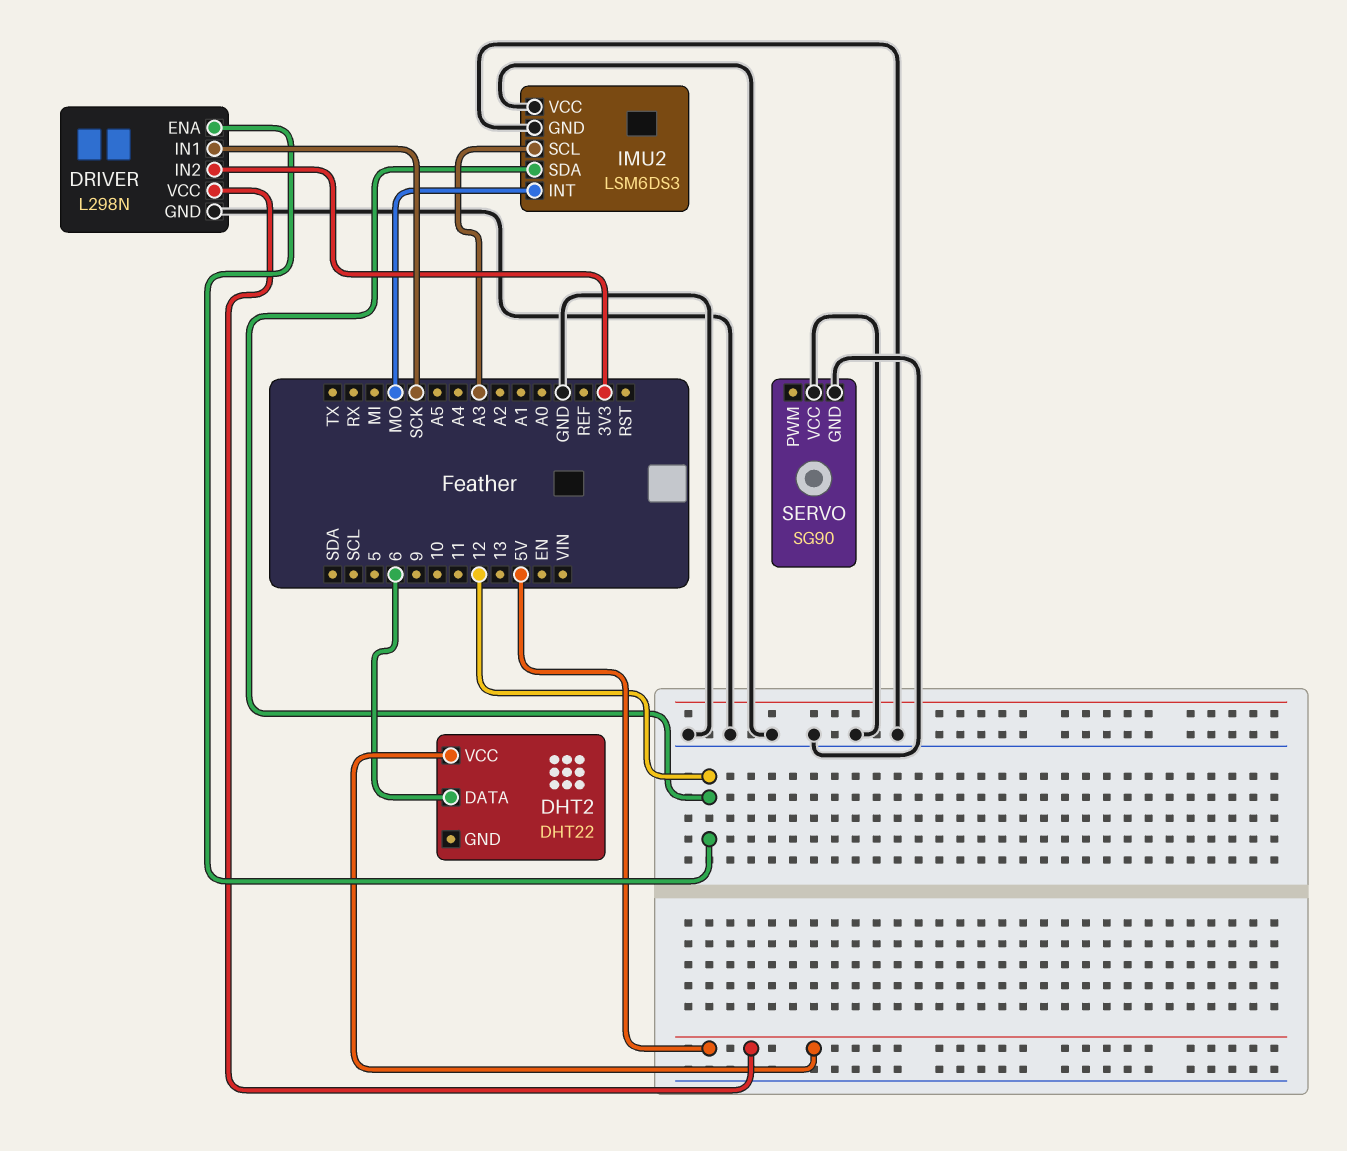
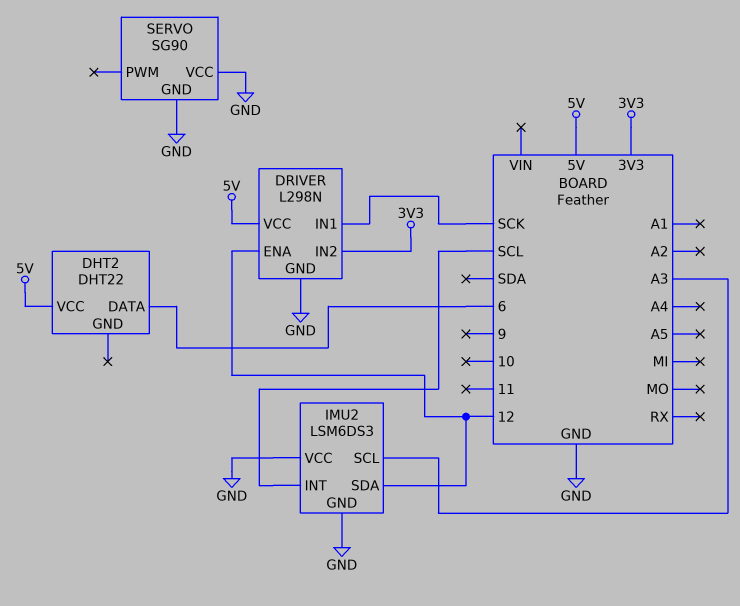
IMU2 pin INT: MO -> SCL

